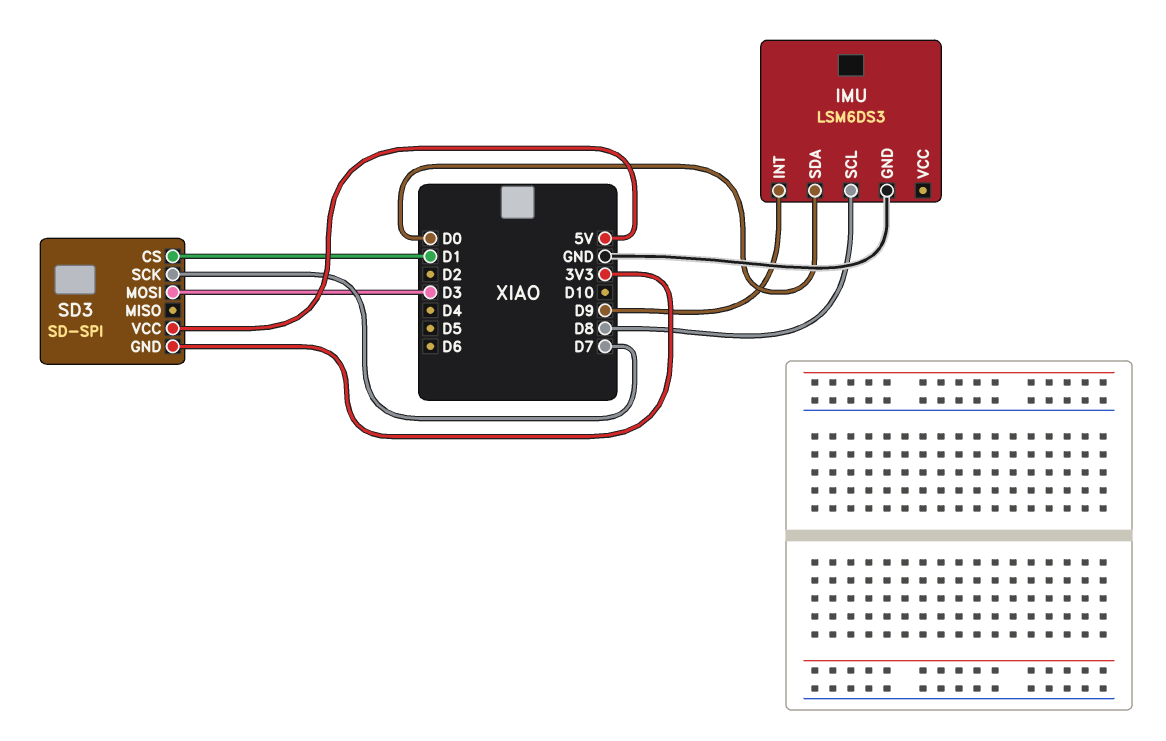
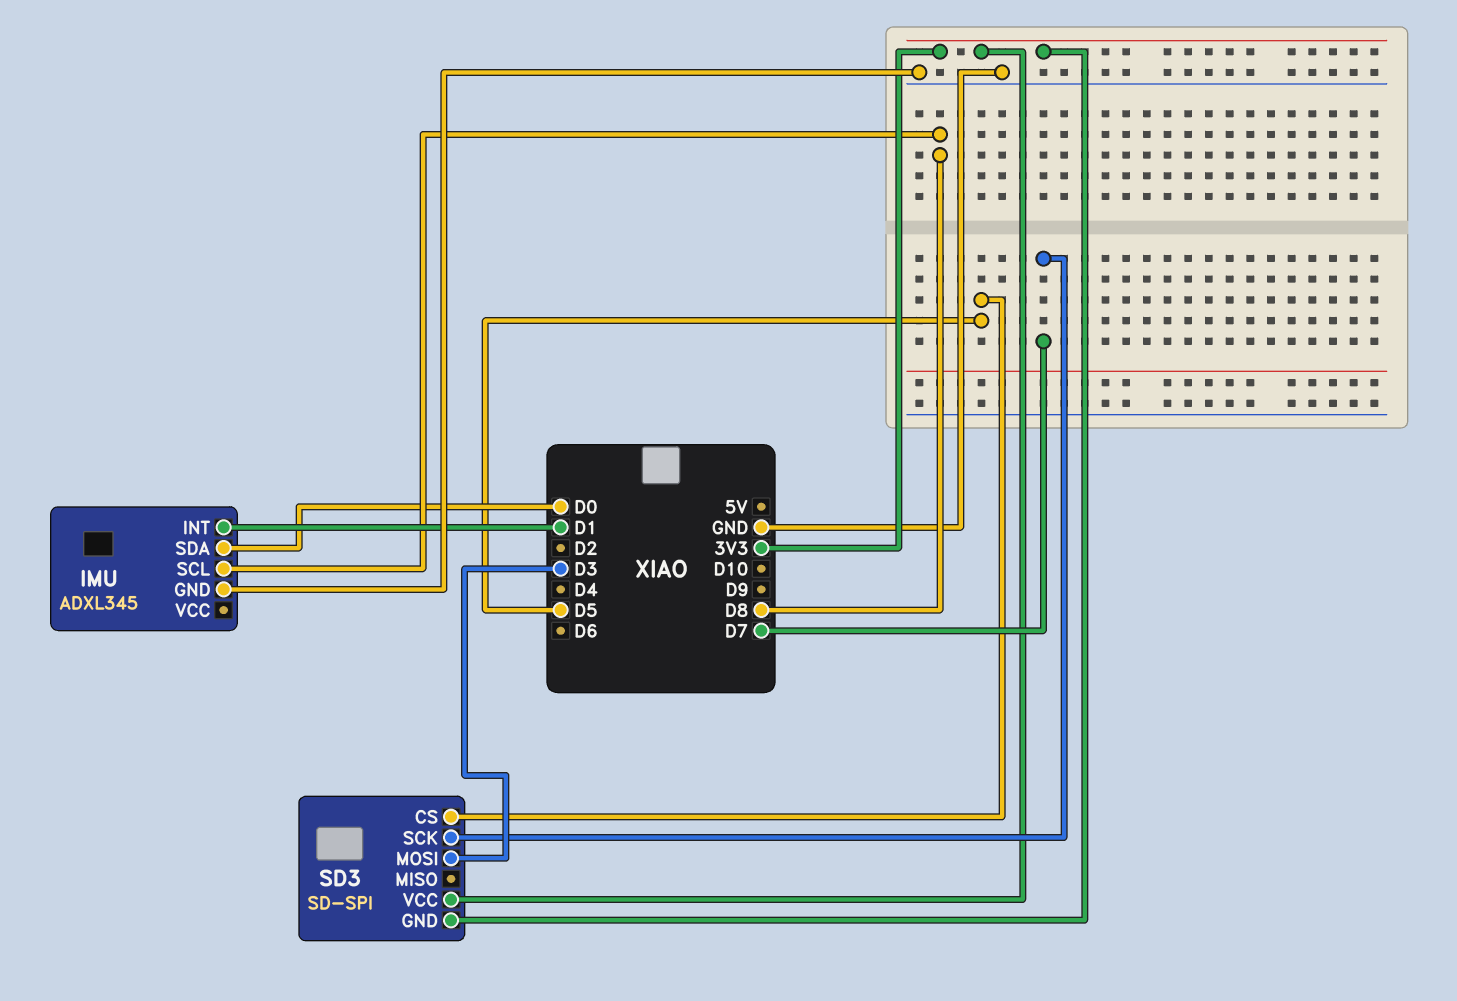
IMU: LSM6DS3 -> ADXL345
IMU pin INT: D9 -> D1
SD3 pin CS: D1 -> D5
SD3 pin VCC: 5V -> 3V3

